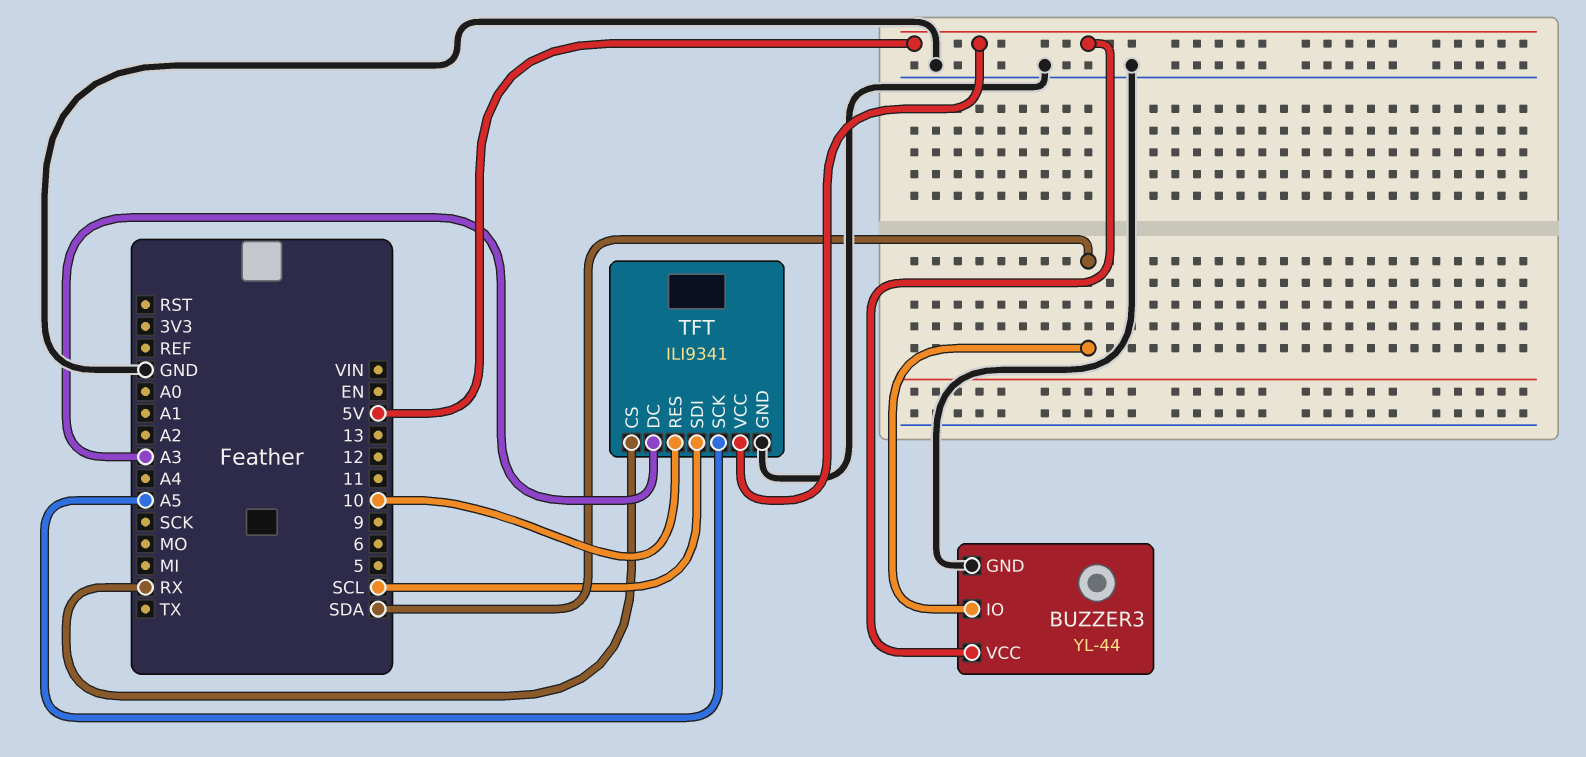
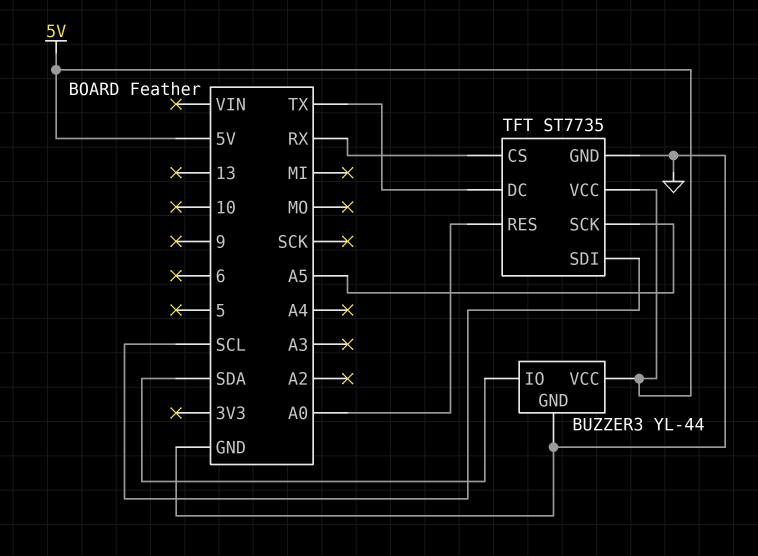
TFT: ILI9341 -> ST7735
TFT pin DC: A3 -> TX
TFT pin RES: 10 -> A0

